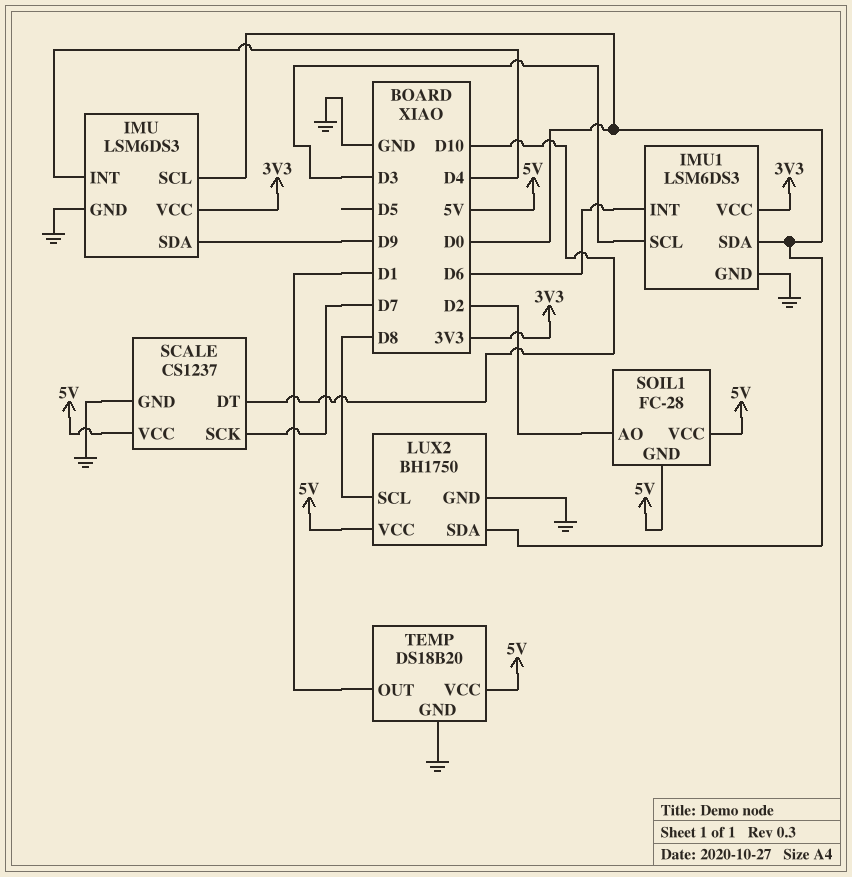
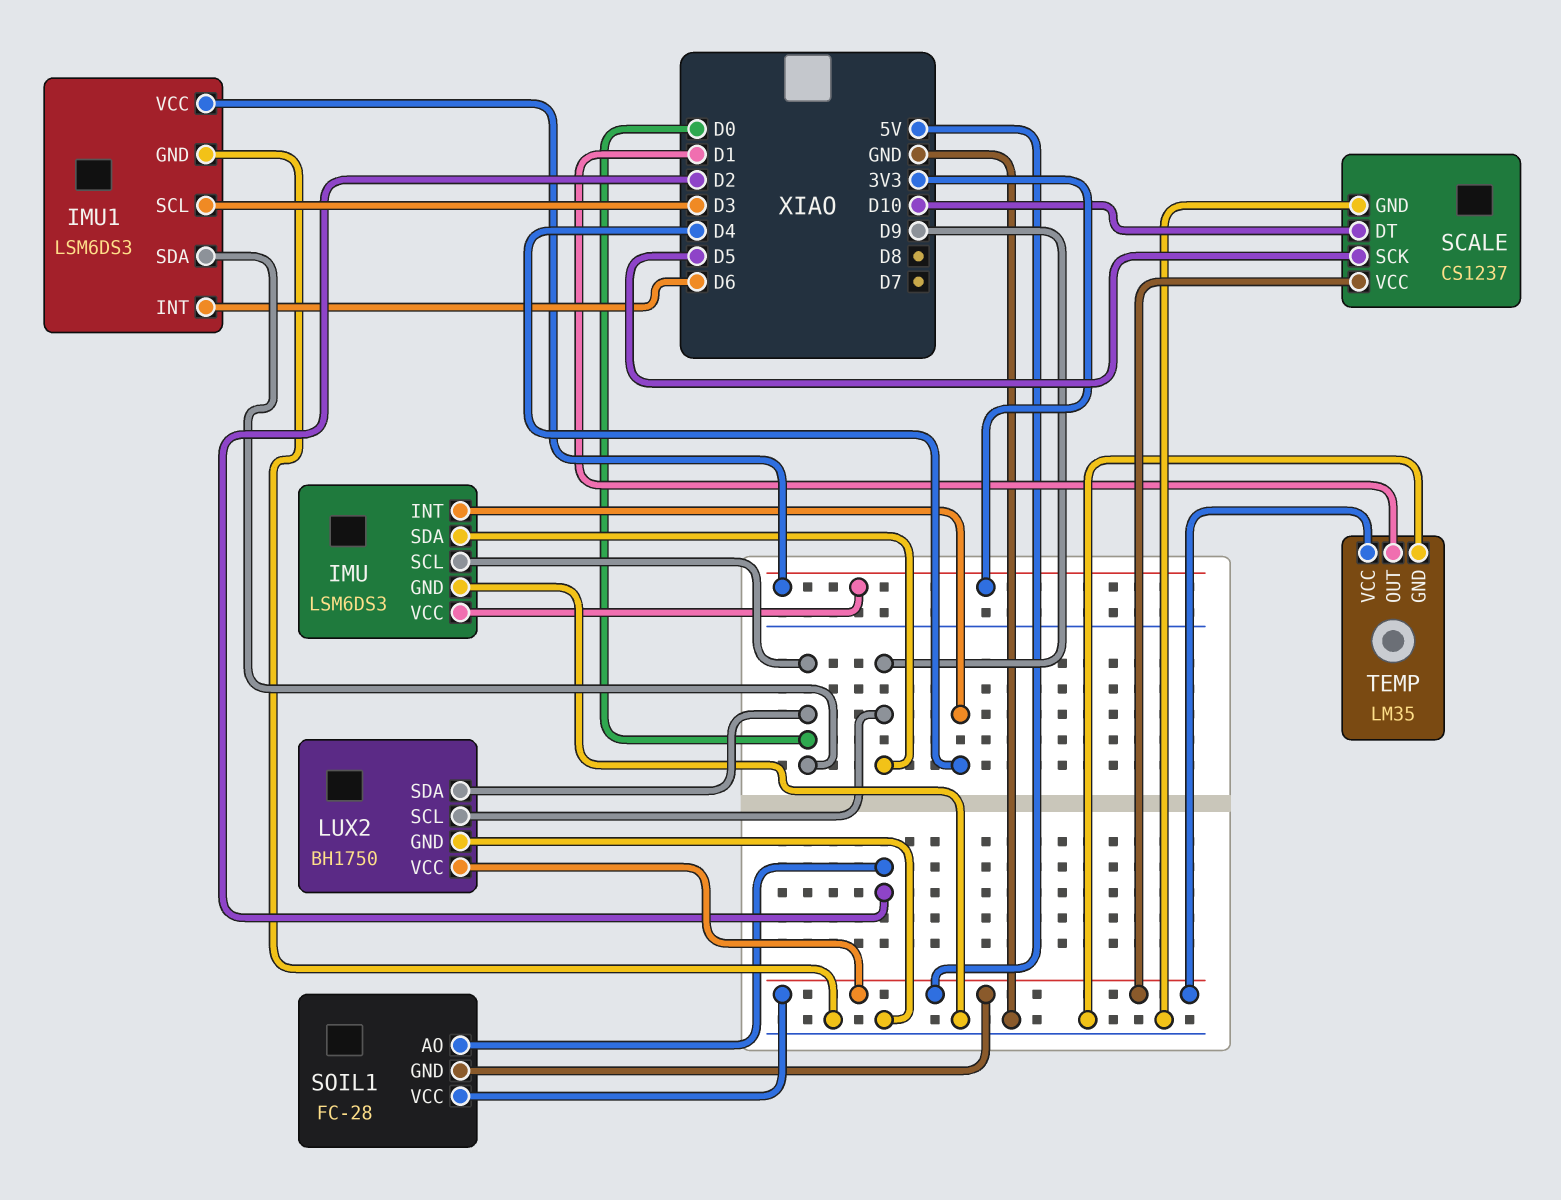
LUX2 pin SCL: D8 -> D9
SCALE pin SCK: D7 -> D5
TEMP: DS18B20 -> LM35

